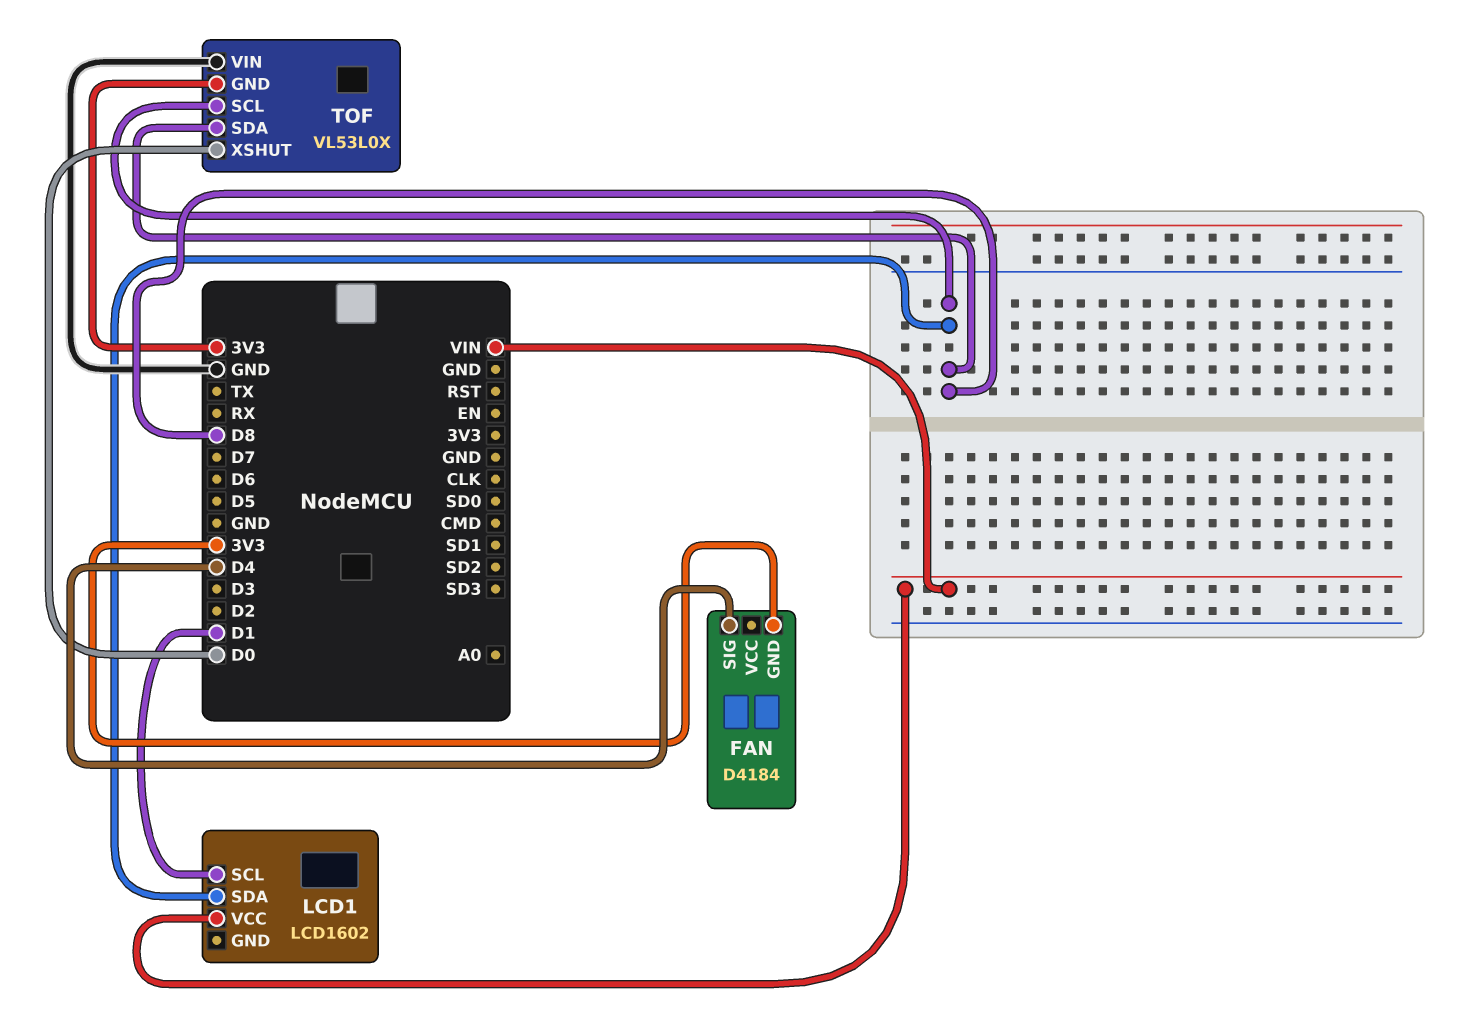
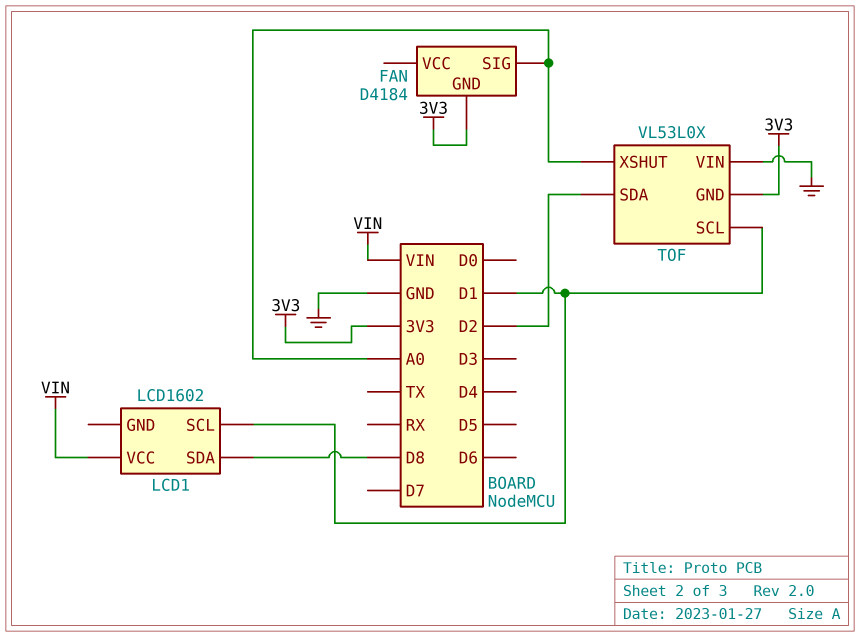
FAN pin SIG: D4 -> A0
TOF pin SCL: D8 -> D1
TOF pin SDA: D8 -> D2
TOF pin XSHUT: D0 -> A0

